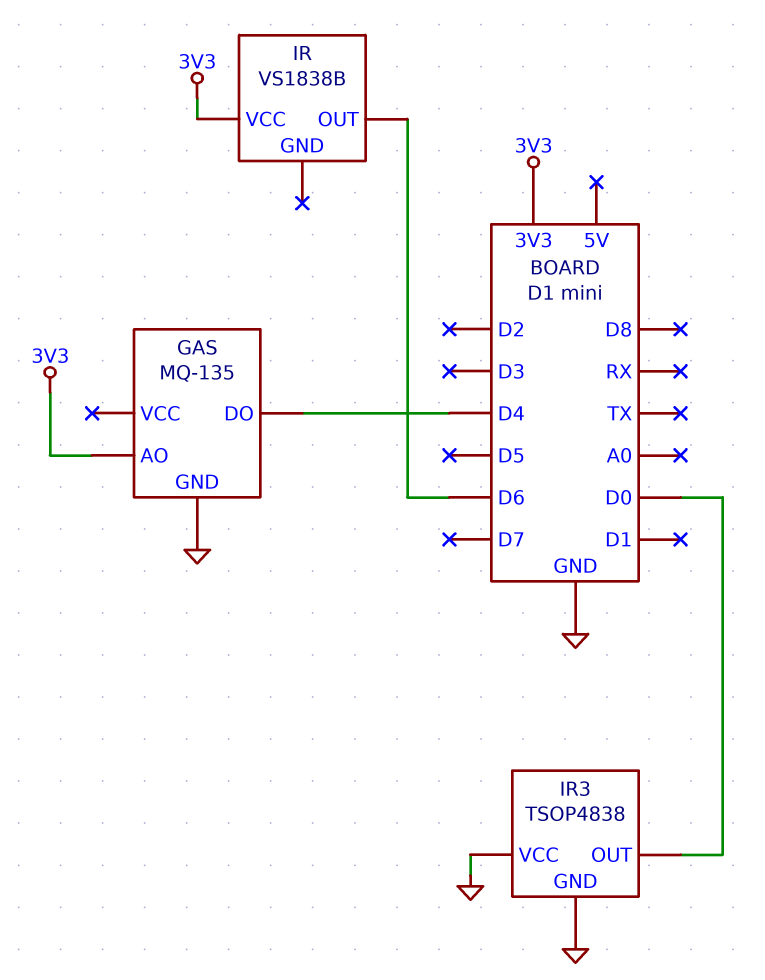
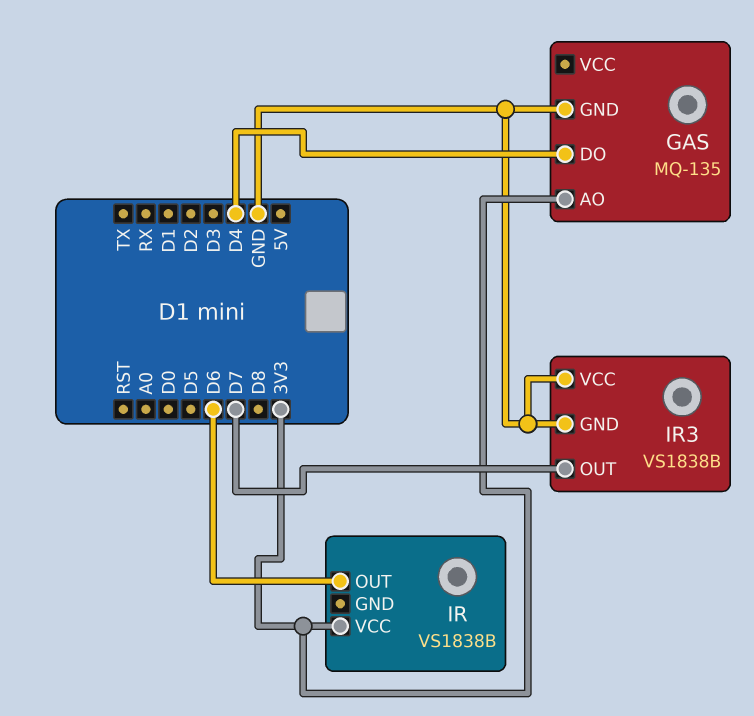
IR3: TSOP4838 -> VS1838B
IR3 pin OUT: D0 -> D7

